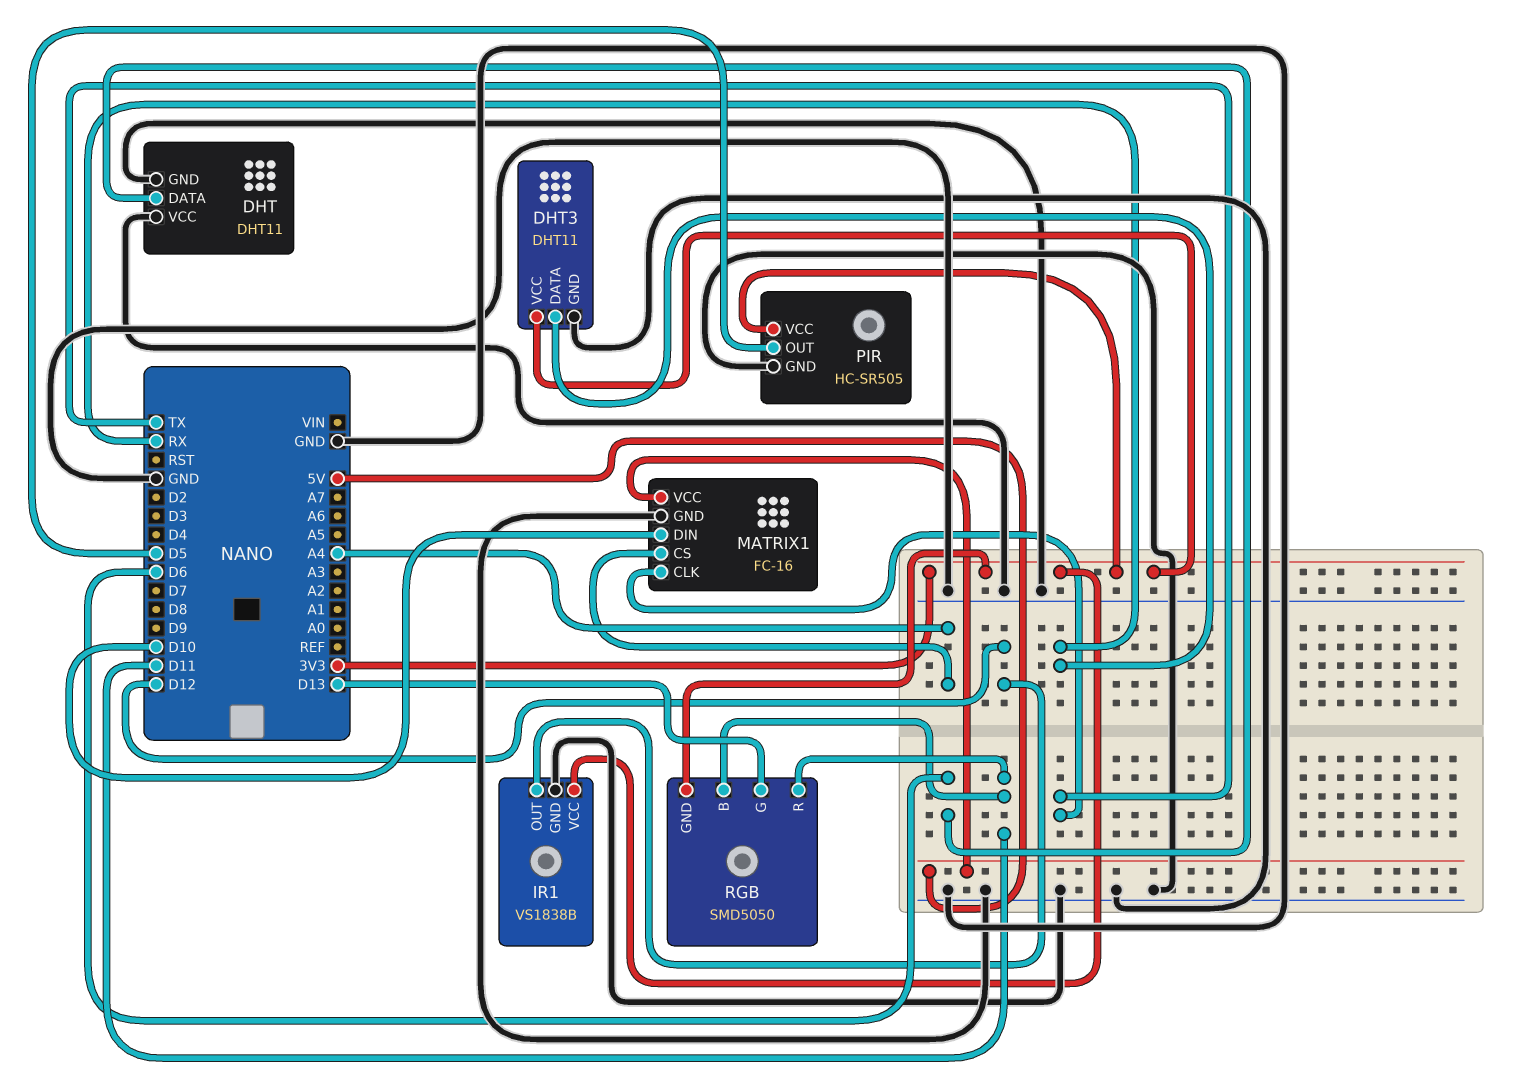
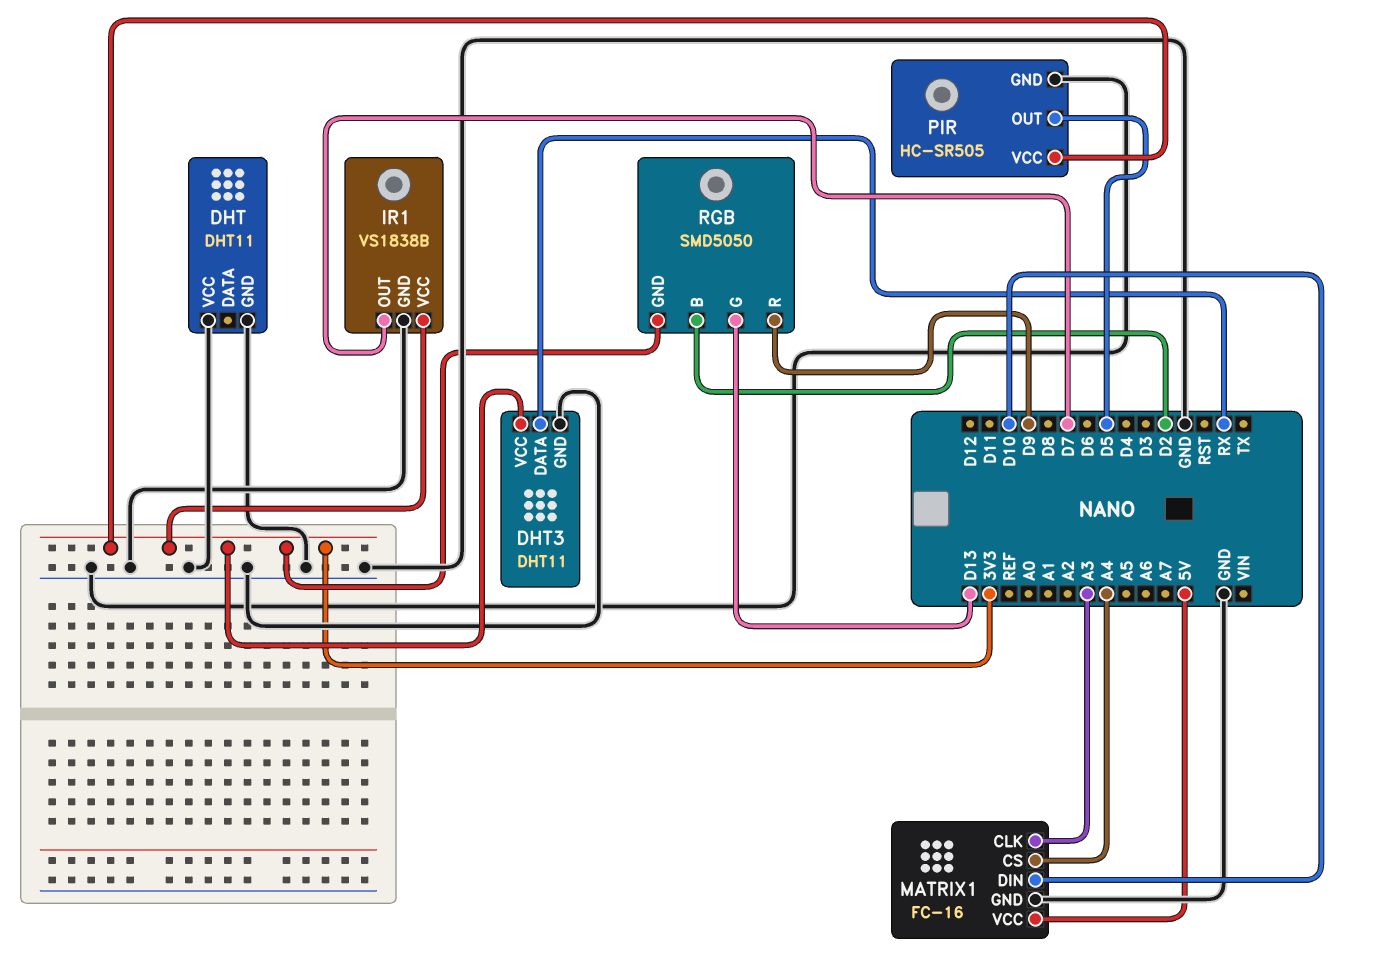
DHT pin DATA: D6 -> none
IR1 pin OUT: D12 -> D7
MATRIX1 pin CLK: TX -> A3
RGB pin B: D11 -> D2
RGB pin R: D11 -> D9

